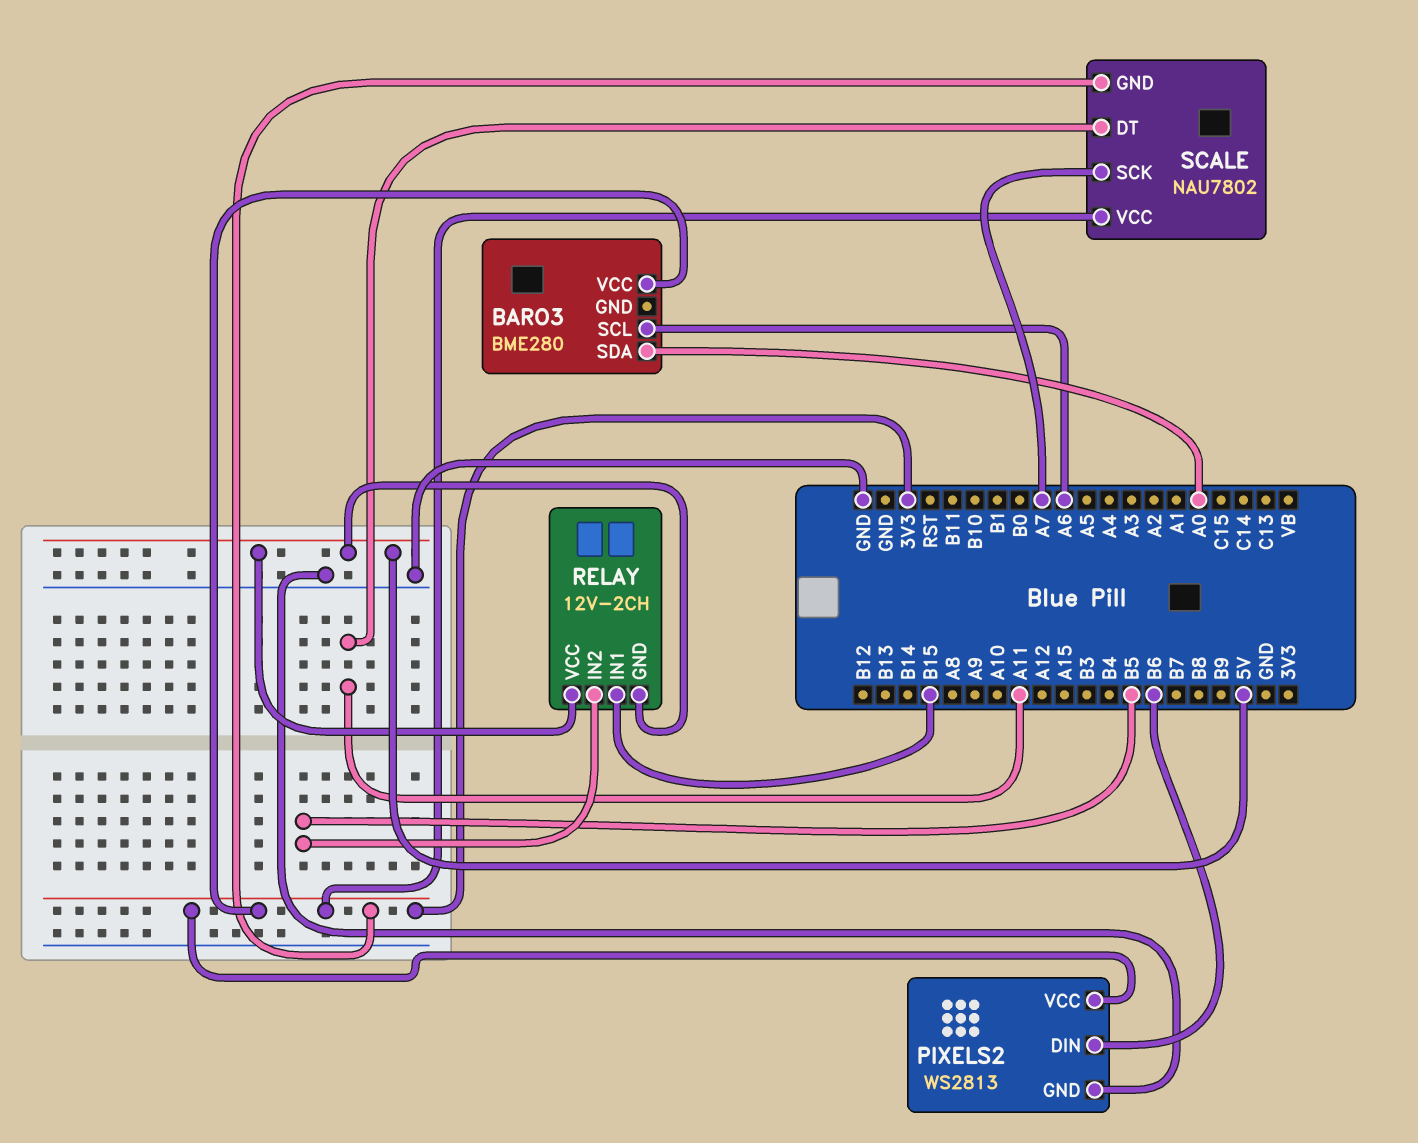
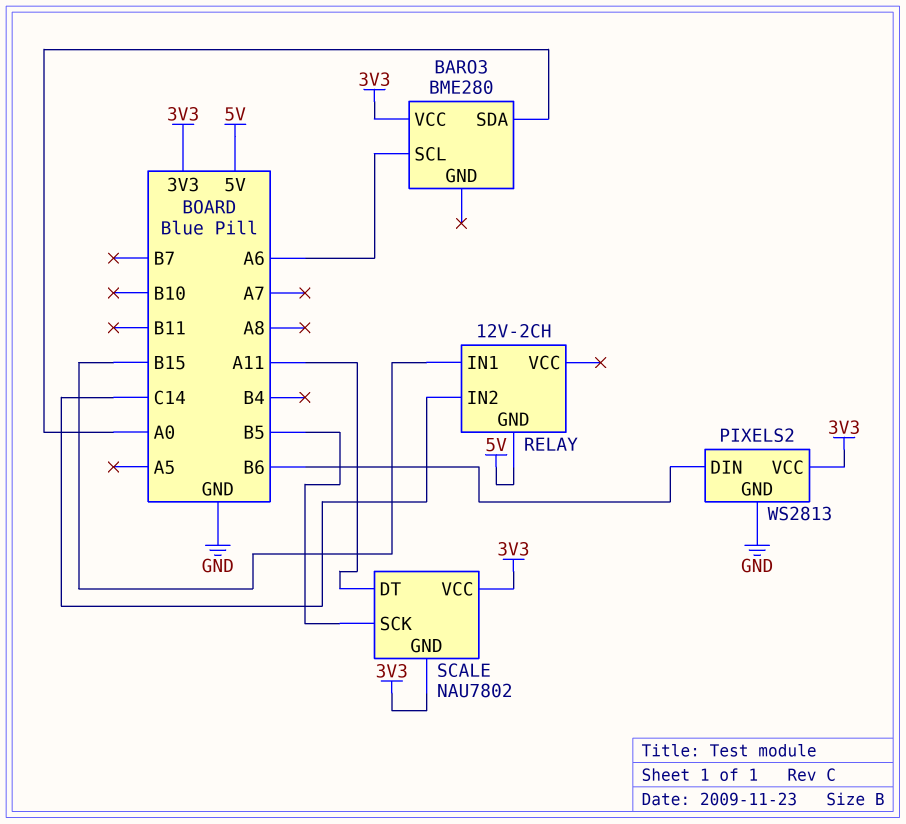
RELAY pin IN2: B5 -> C14
RELAY pin VCC: 5V -> none
SCALE pin SCK: A7 -> B5

